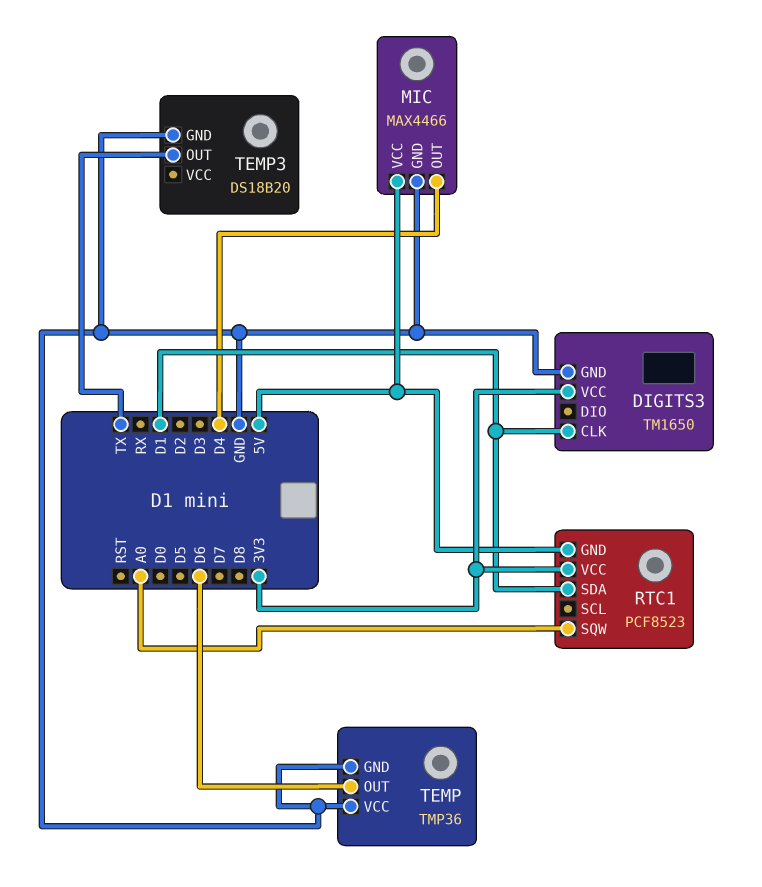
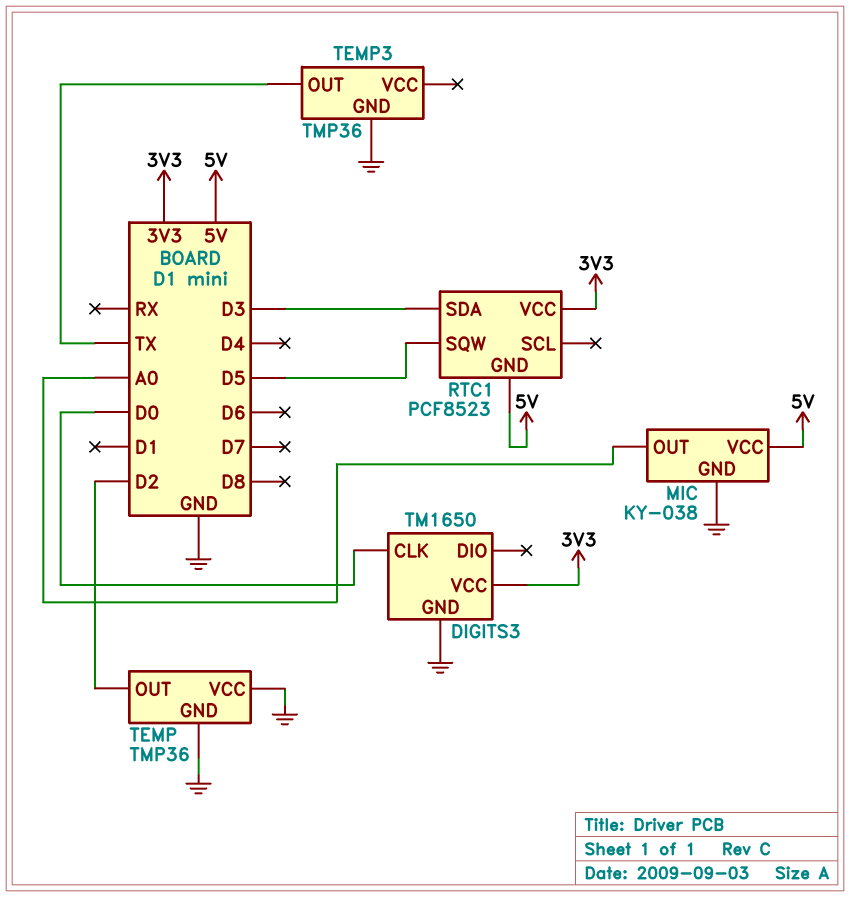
DIGITS3 pin CLK: D1 -> D0
MIC: MAX4466 -> KY-038
MIC pin OUT: D4 -> A0
RTC1 pin SDA: D1 -> D3
RTC1 pin SQW: A0 -> D5
TEMP pin OUT: D6 -> D2
TEMP3: DS18B20 -> TMP36

